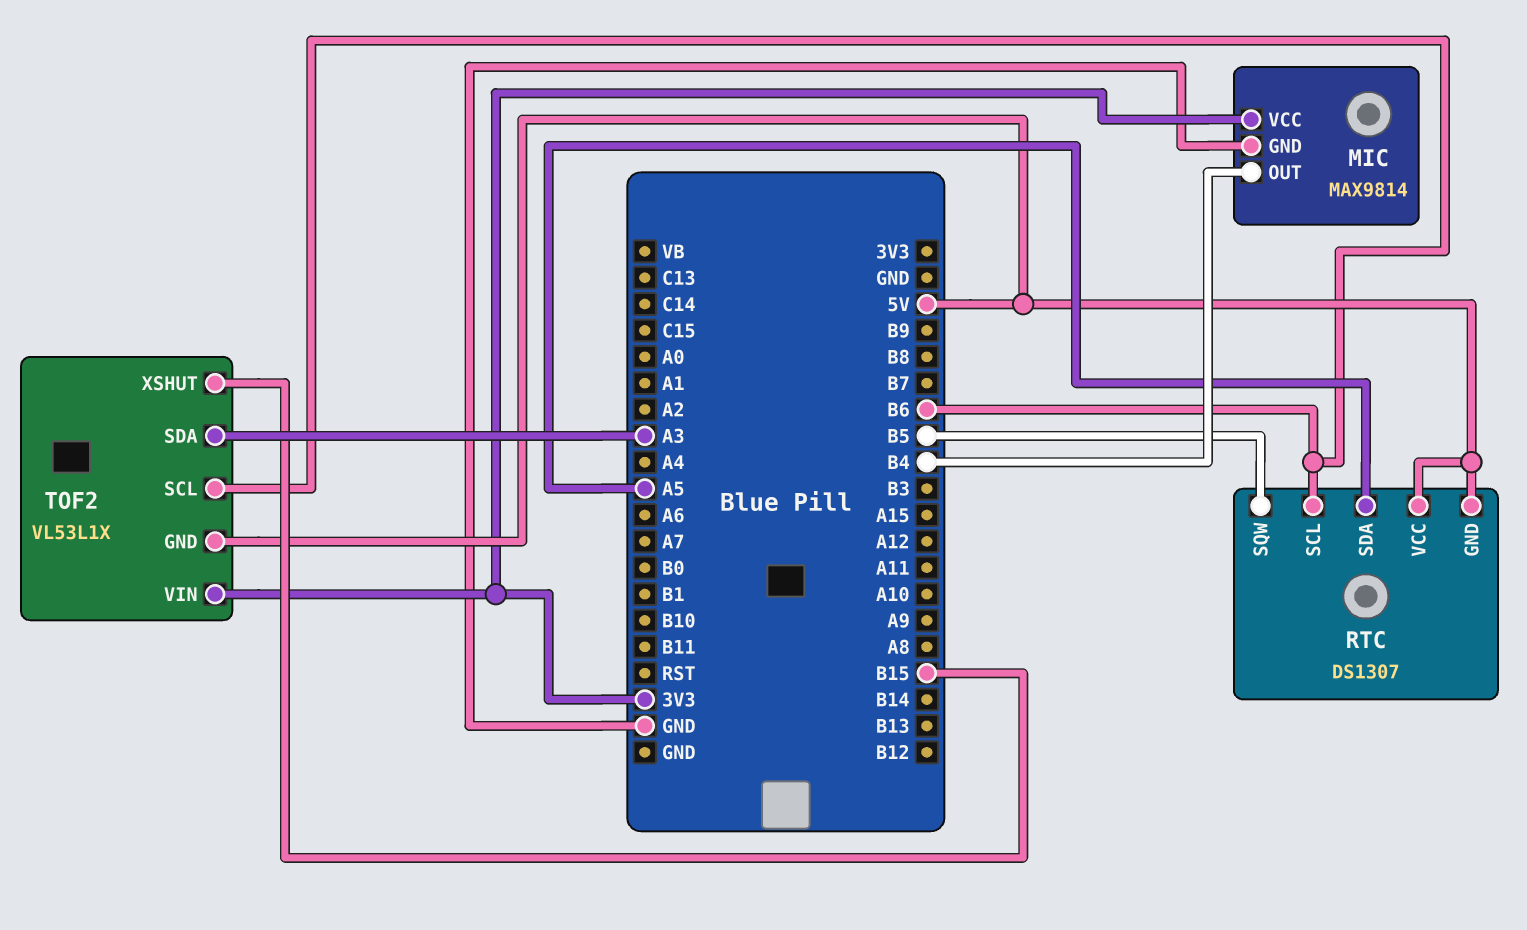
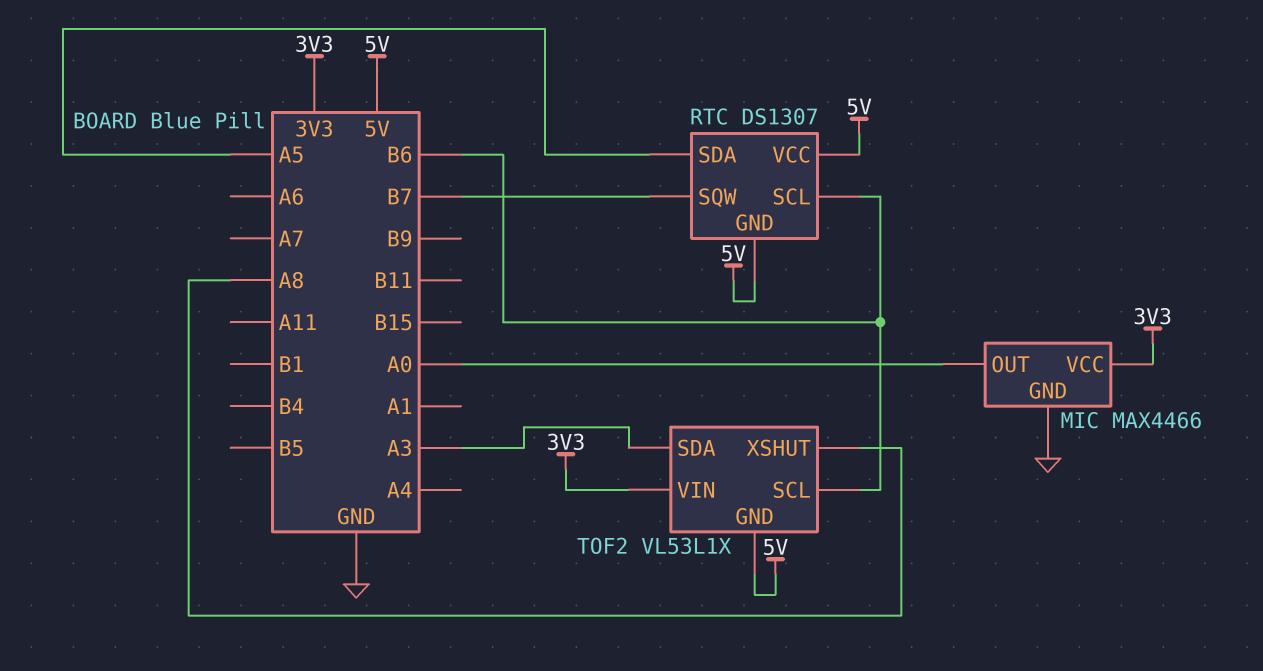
MIC: MAX9814 -> MAX4466
MIC pin OUT: B4 -> A0
RTC pin SQW: B5 -> B7
TOF2 pin XSHUT: B15 -> A8

